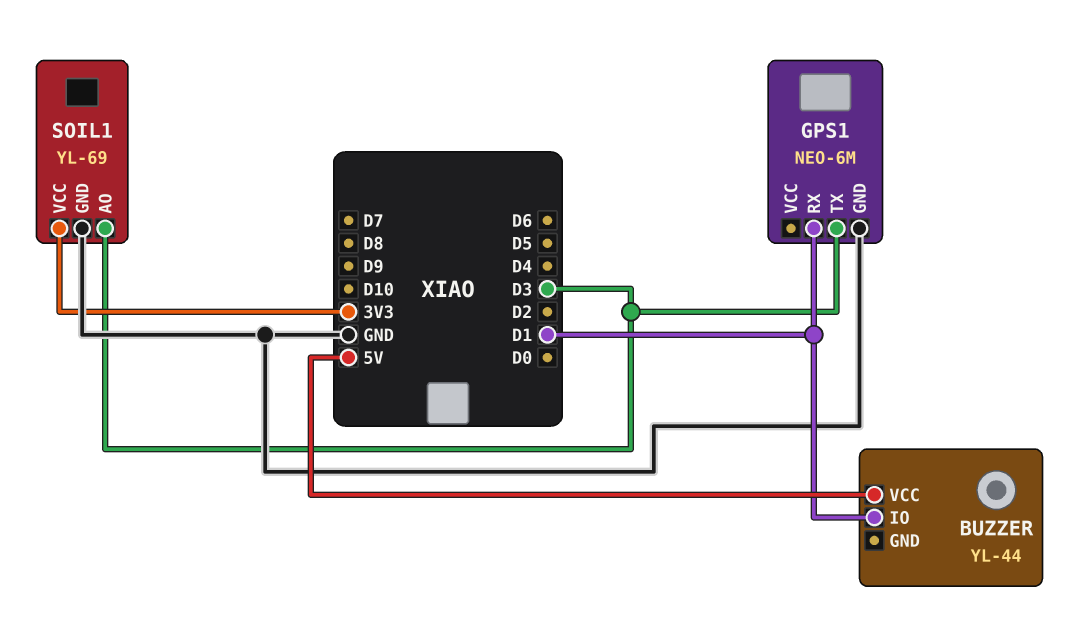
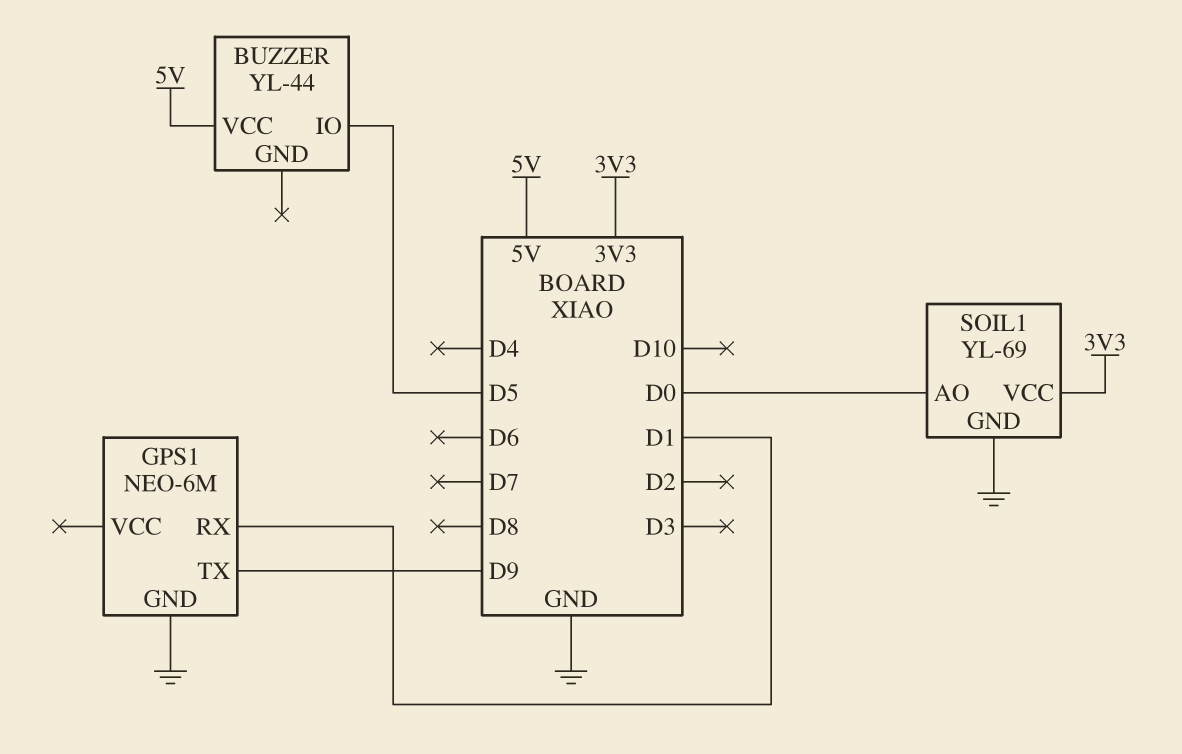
BUZZER pin IO: D1 -> D5
GPS1 pin TX: D3 -> D9
SOIL1 pin AO: D3 -> D0

